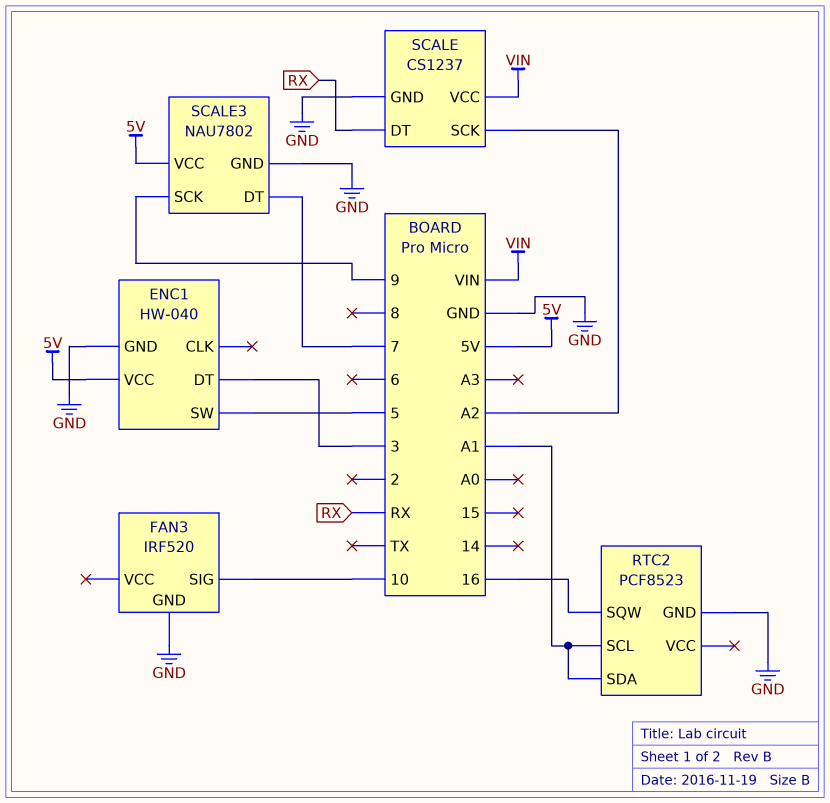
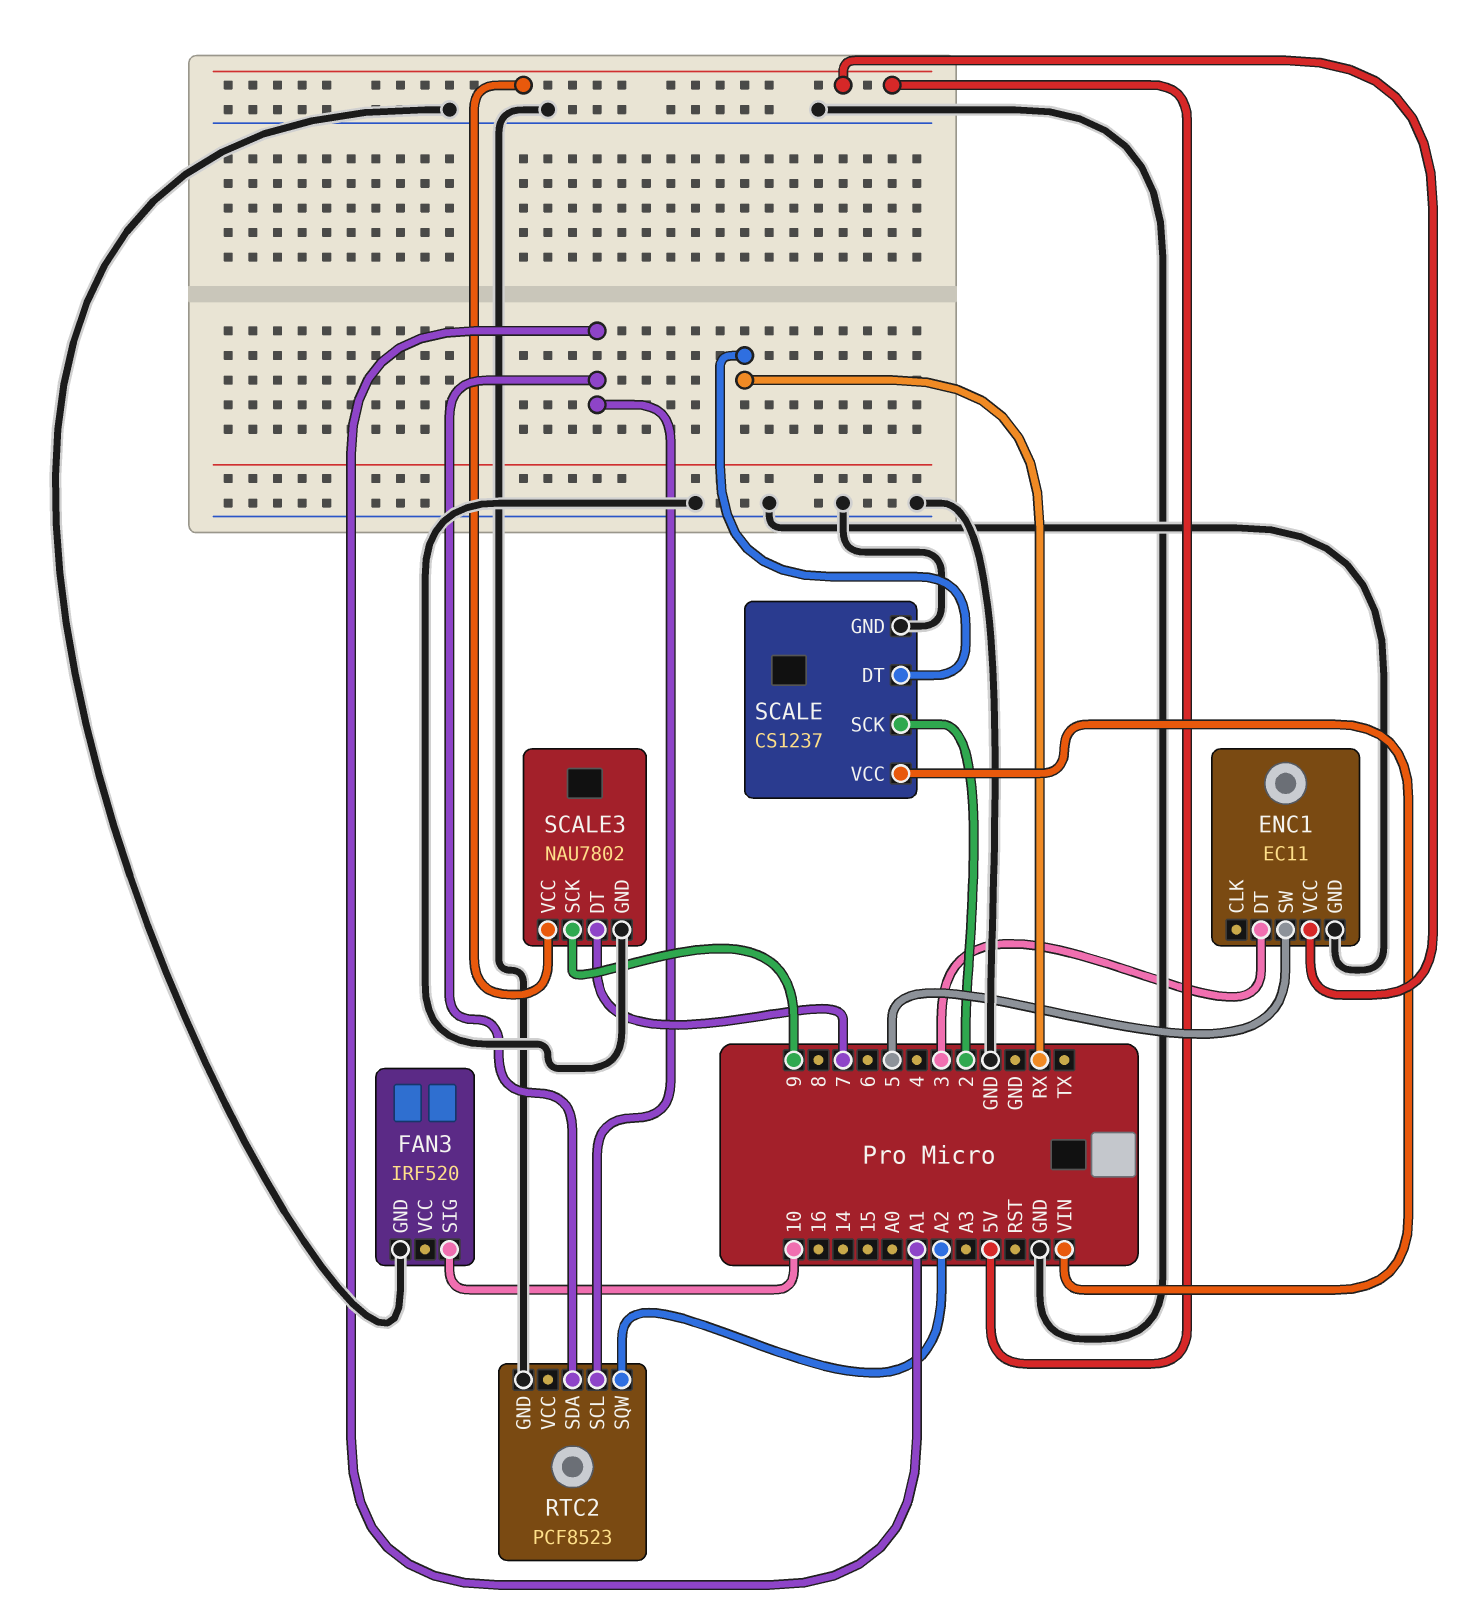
ENC1: HW-040 -> EC11
RTC2 pin SQW: 16 -> A2
SCALE pin SCK: A2 -> 2

